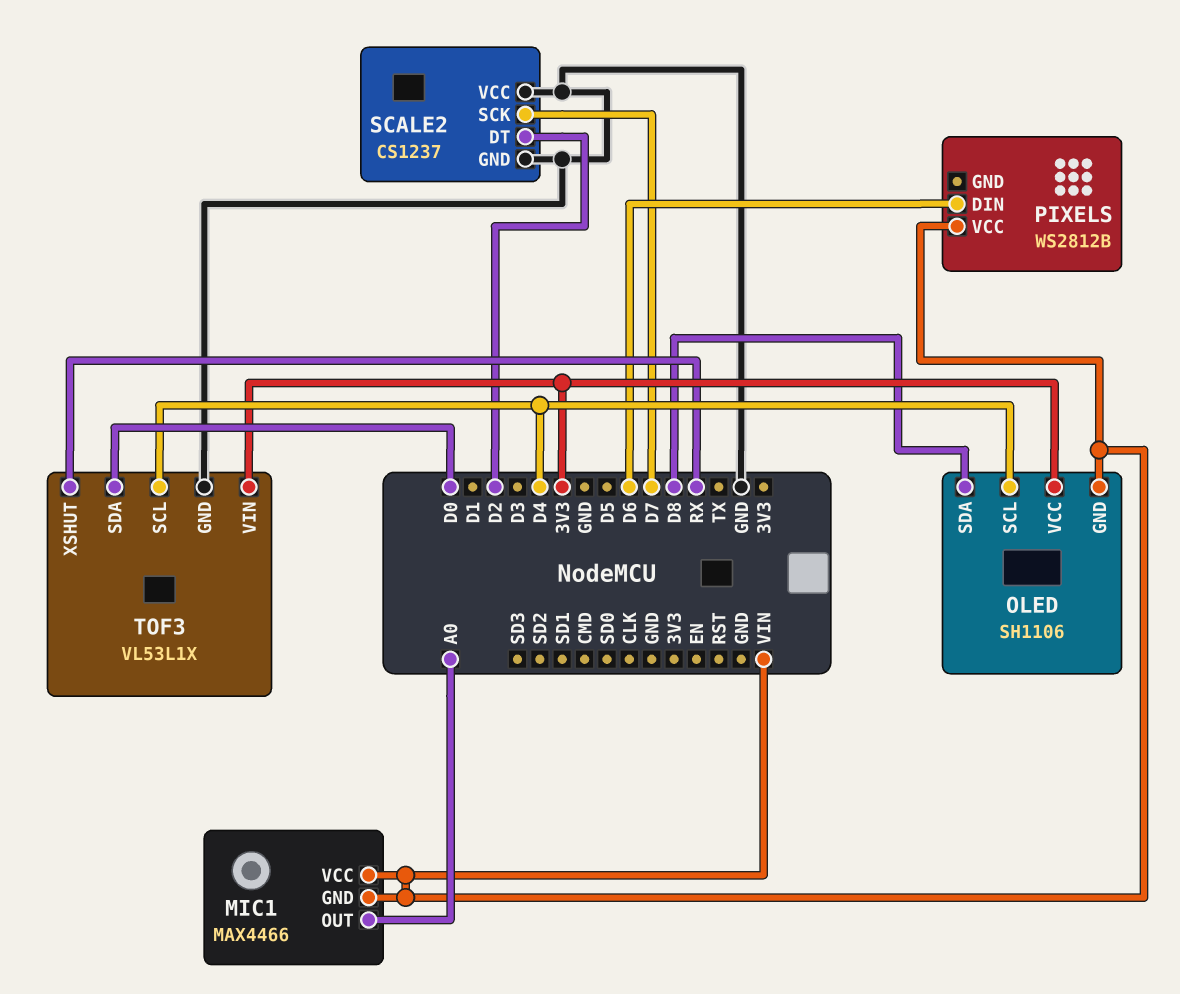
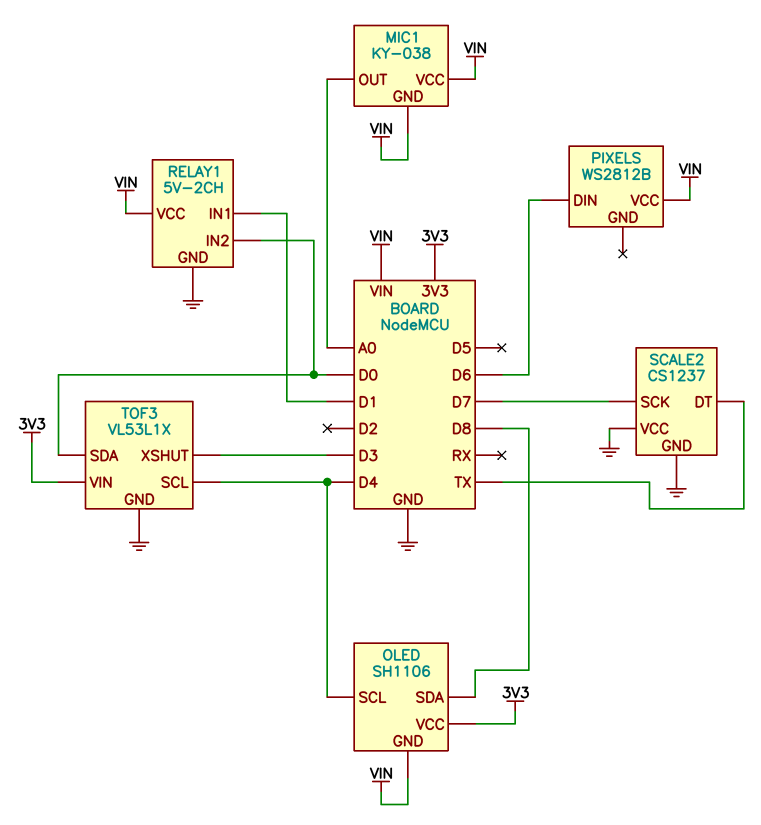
MIC1: MAX4466 -> KY-038
RELAY1: none -> 5V-2CH
RELAY1 pin GND: none -> GND
RELAY1 pin IN1: none -> D1
RELAY1 pin IN2: none -> D0
RELAY1 pin VCC: none -> VIN
SCALE2 pin DT: D2 -> TX
TOF3 pin XSHUT: RX -> D3

